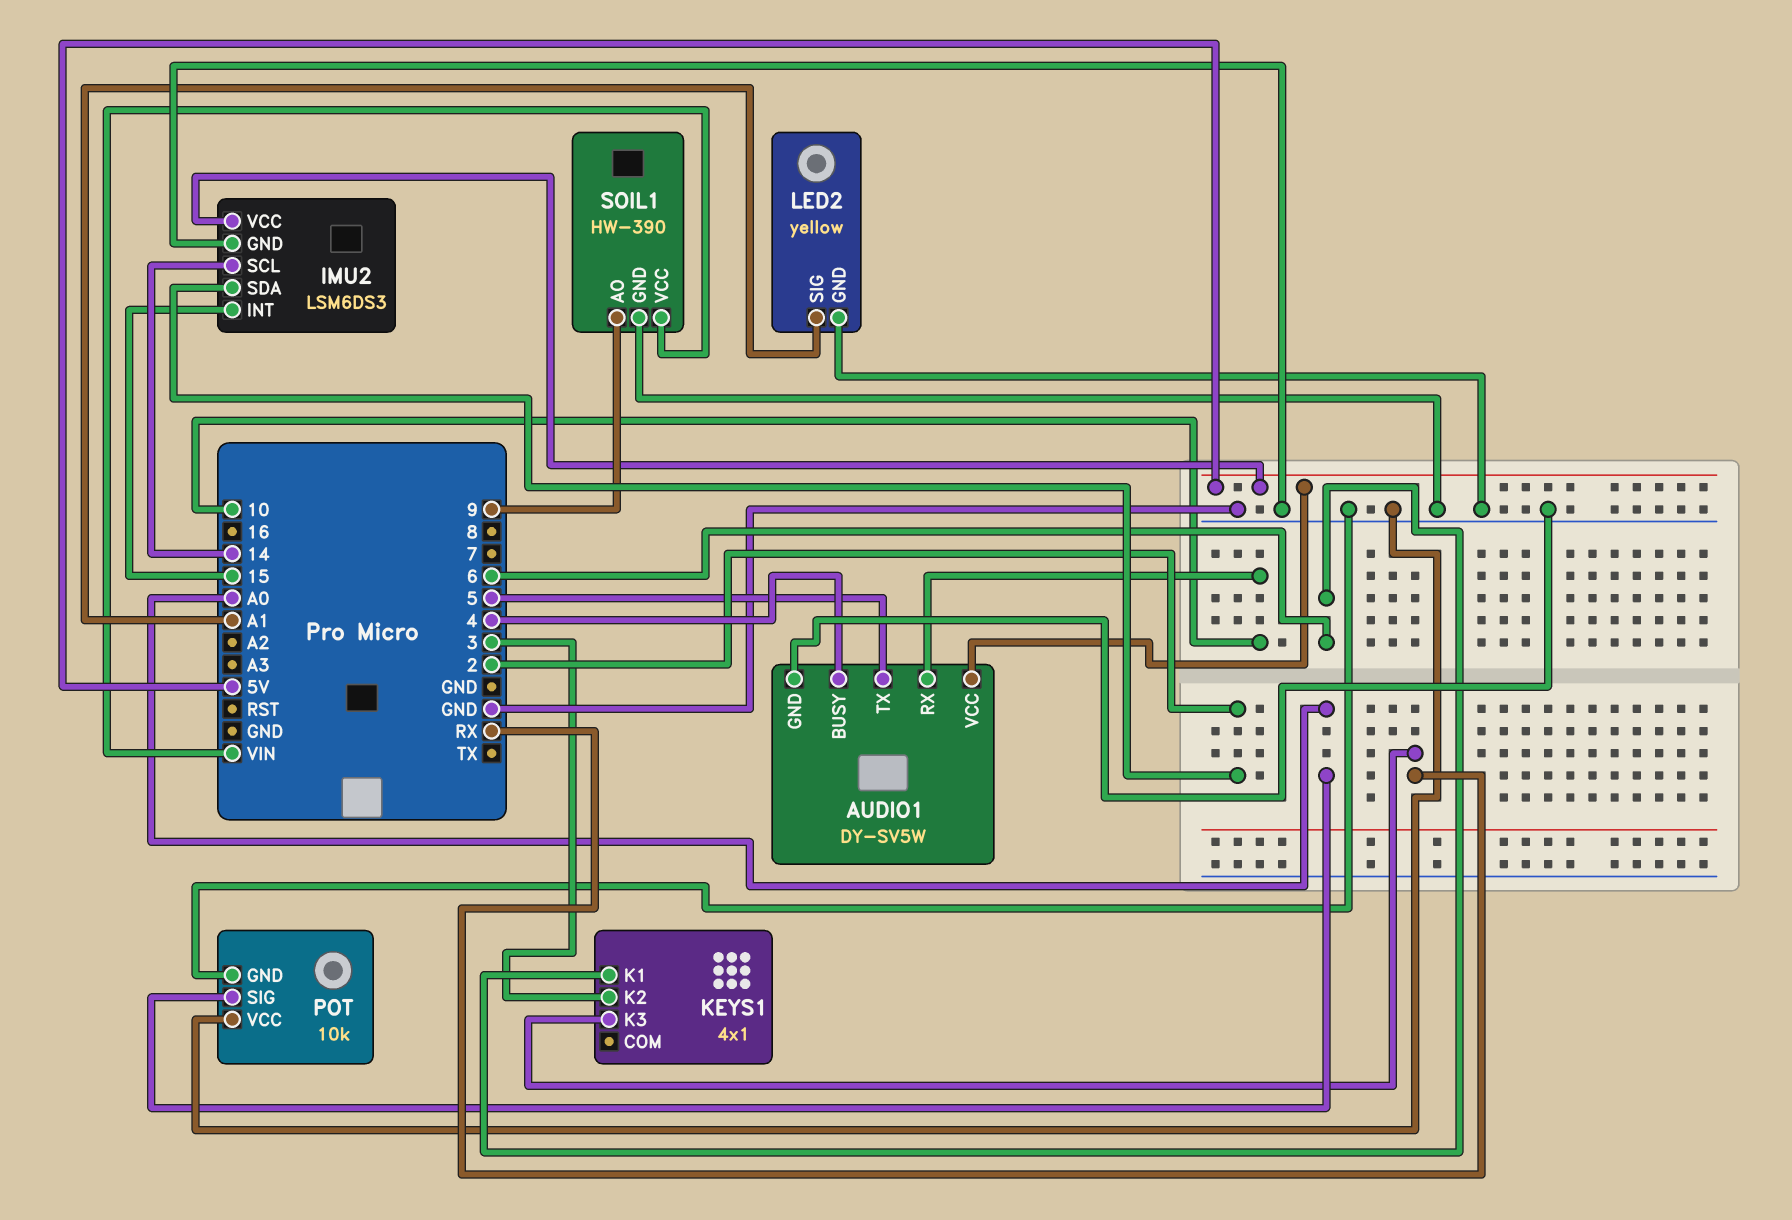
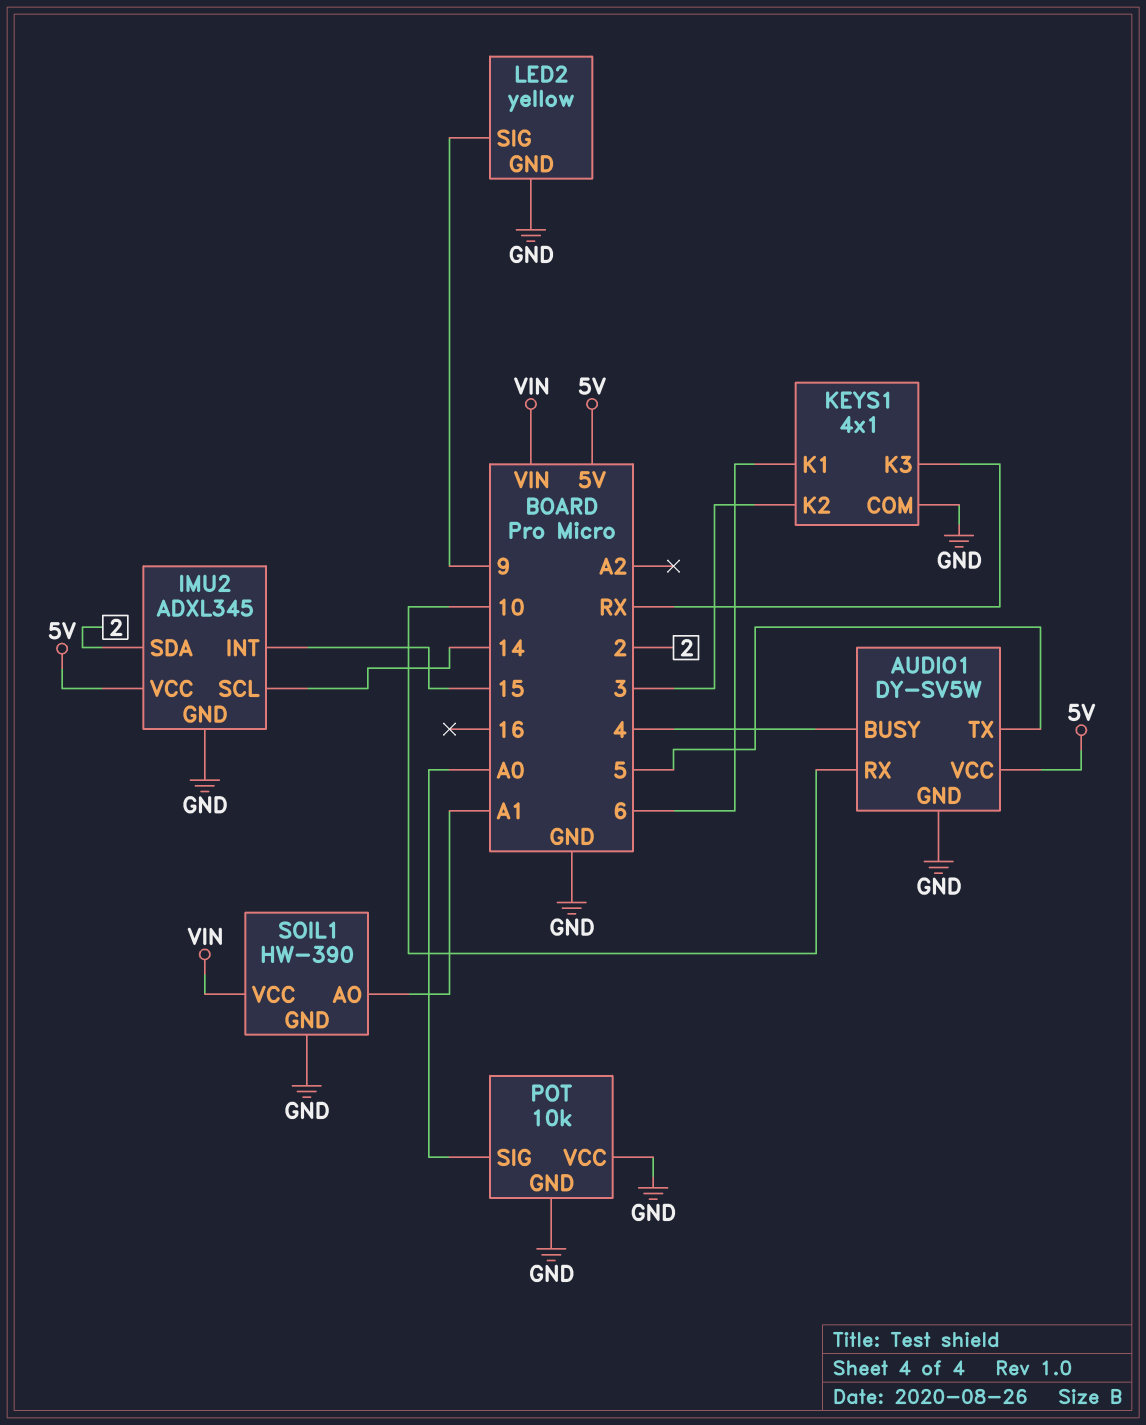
IMU2: LSM6DS3 -> ADXL345
KEYS1 pin COM: none -> GND
LED2 pin SIG: A1 -> 9
SOIL1 pin AO: 9 -> A1

